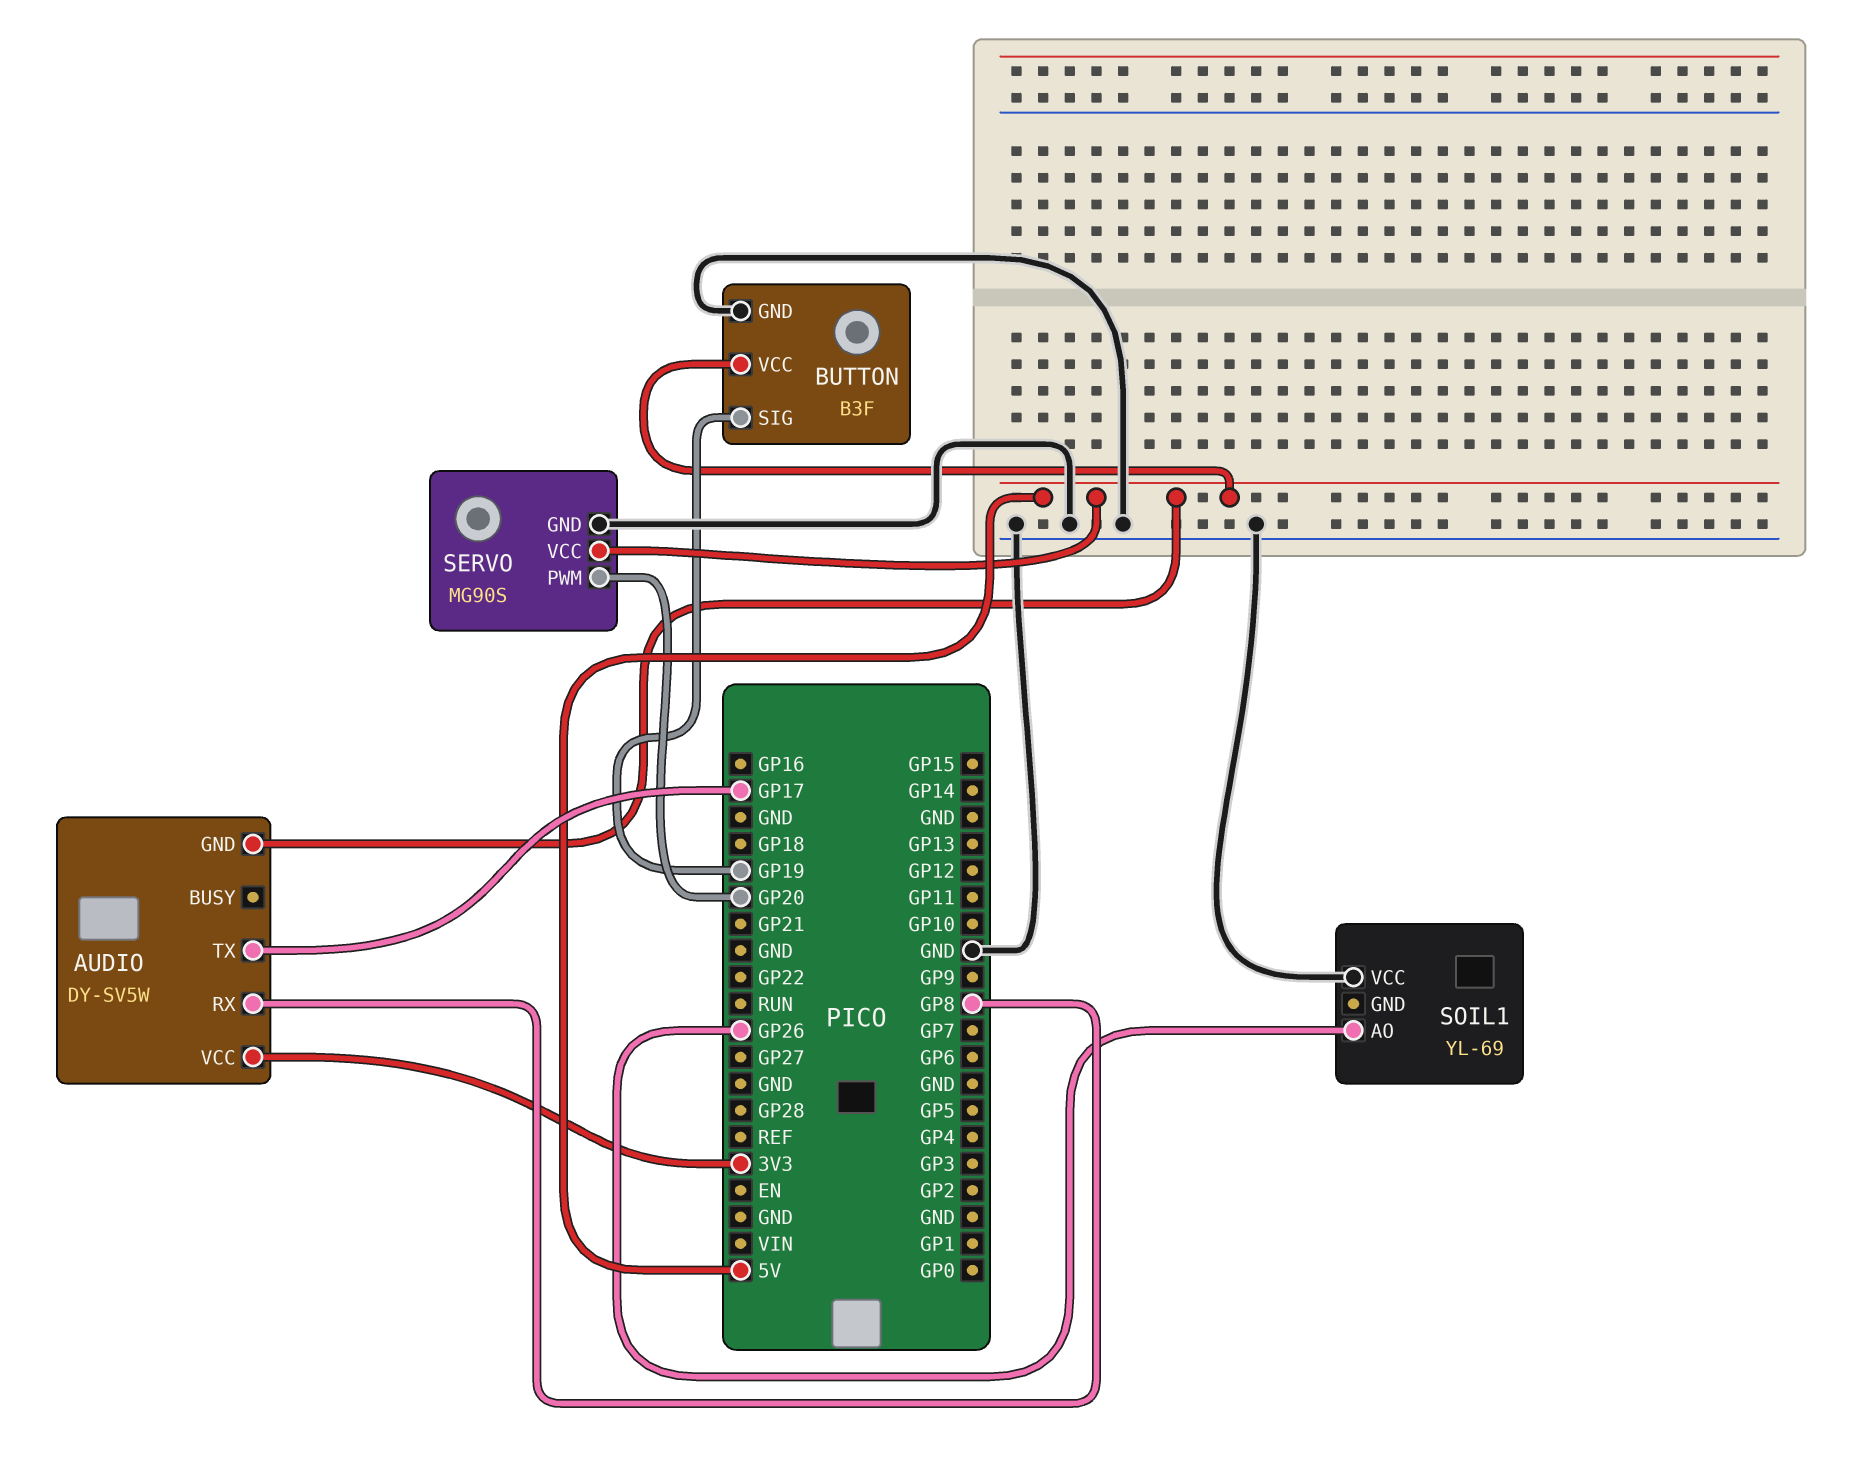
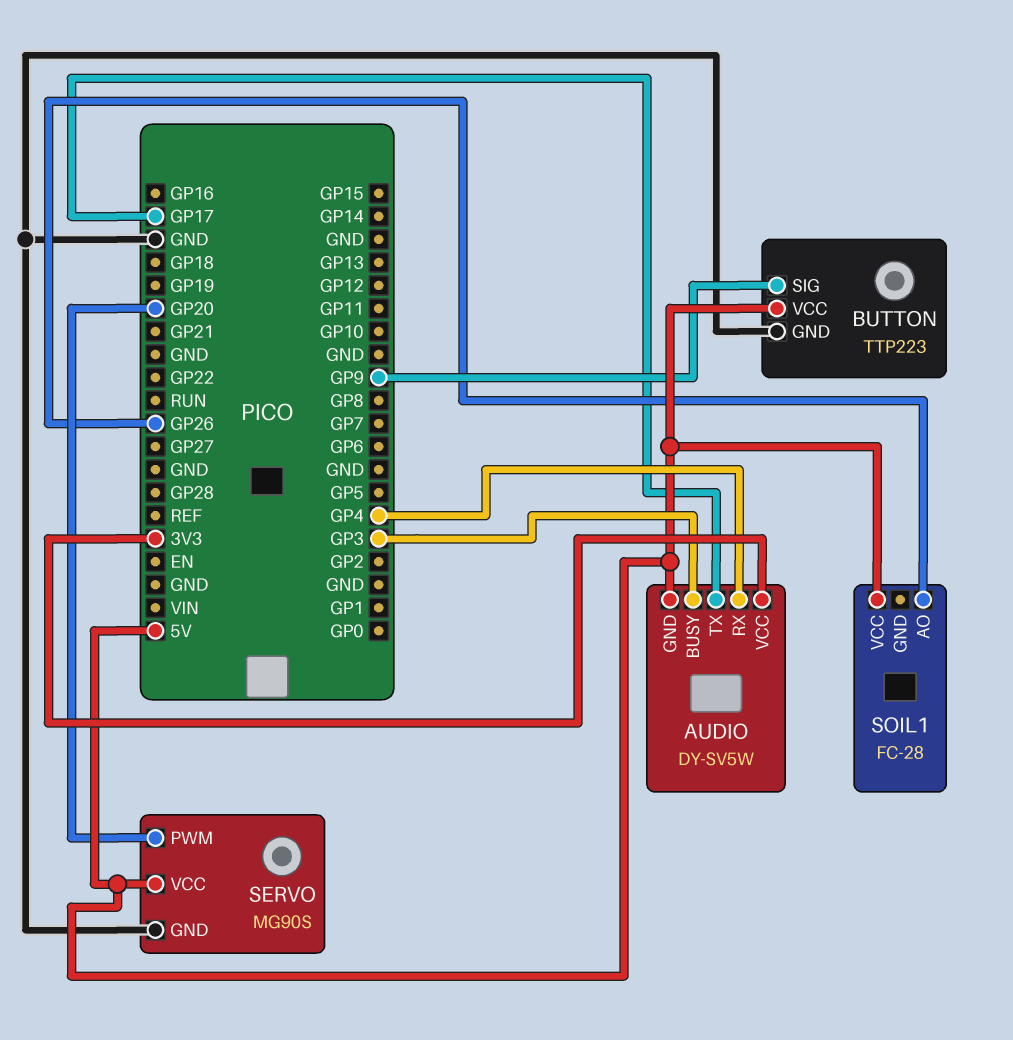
AUDIO pin BUSY: none -> GP3
AUDIO pin RX: GP8 -> GP4
BUTTON: B3F -> TTP223
BUTTON pin SIG: GP19 -> GP9
SOIL1: YL-69 -> FC-28
SOIL1 pin VCC: GND -> 5V

